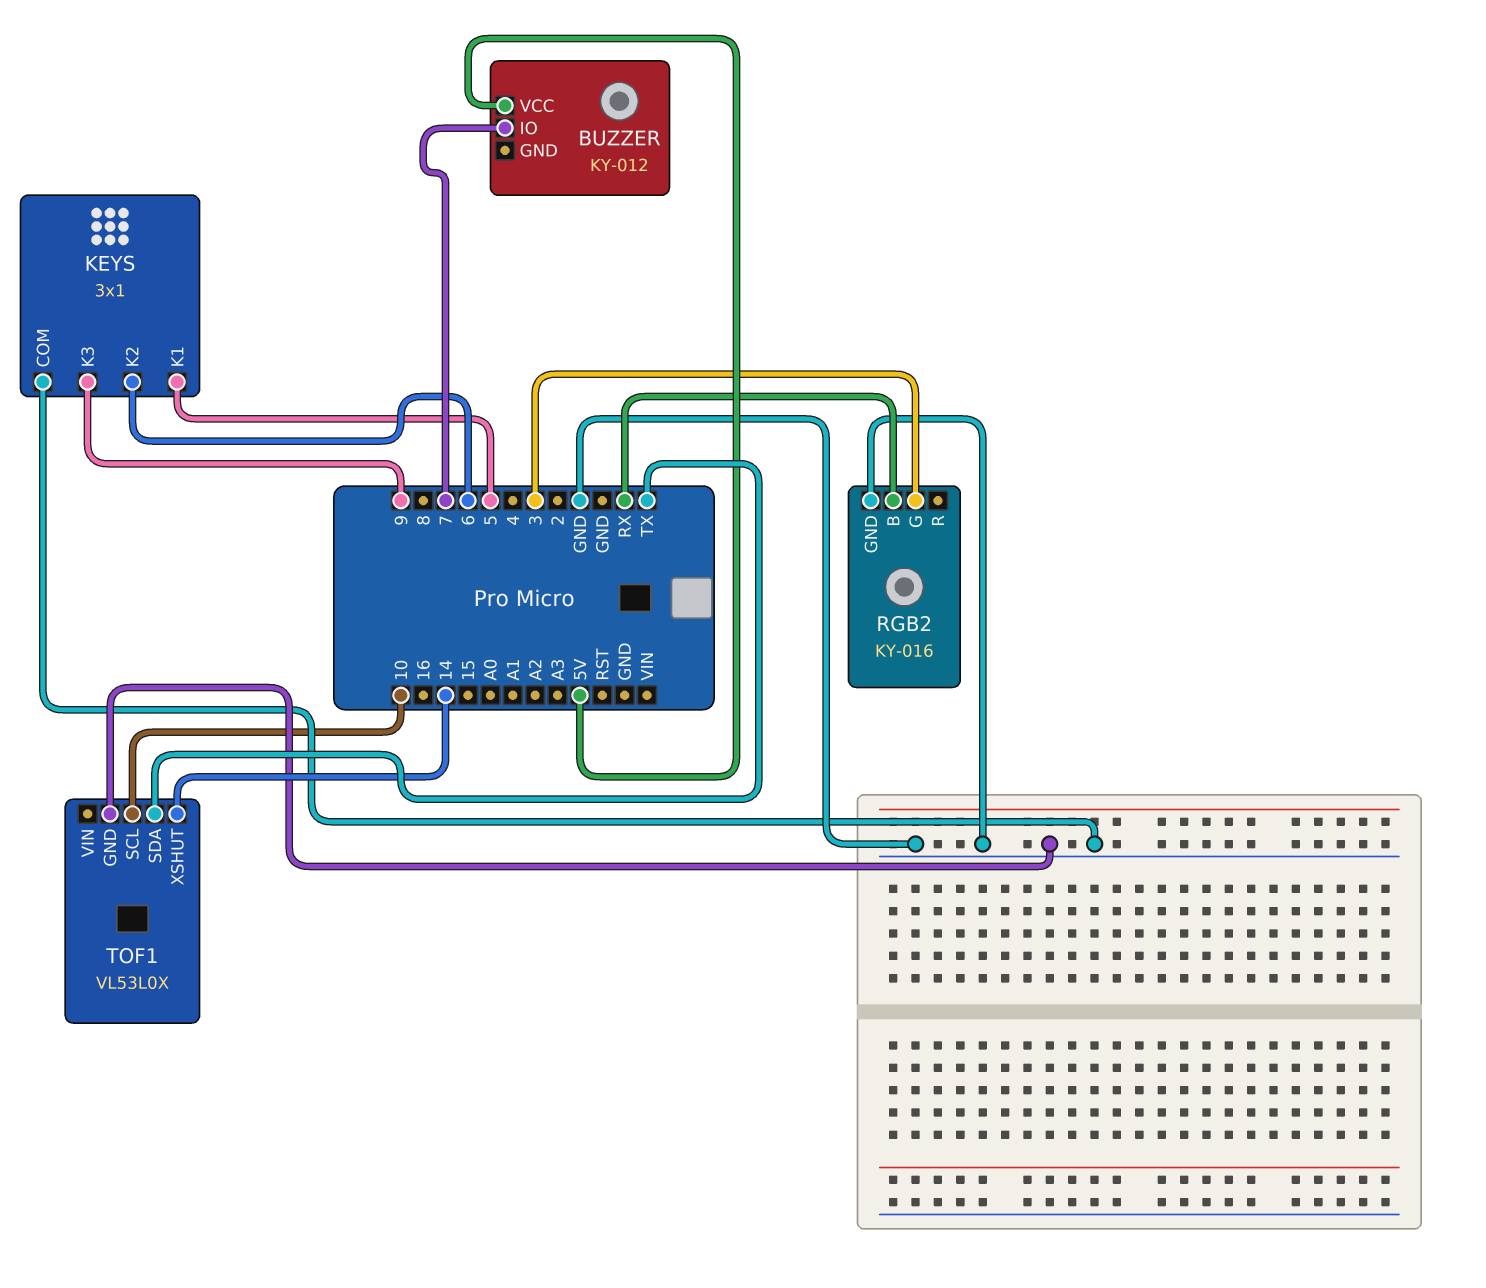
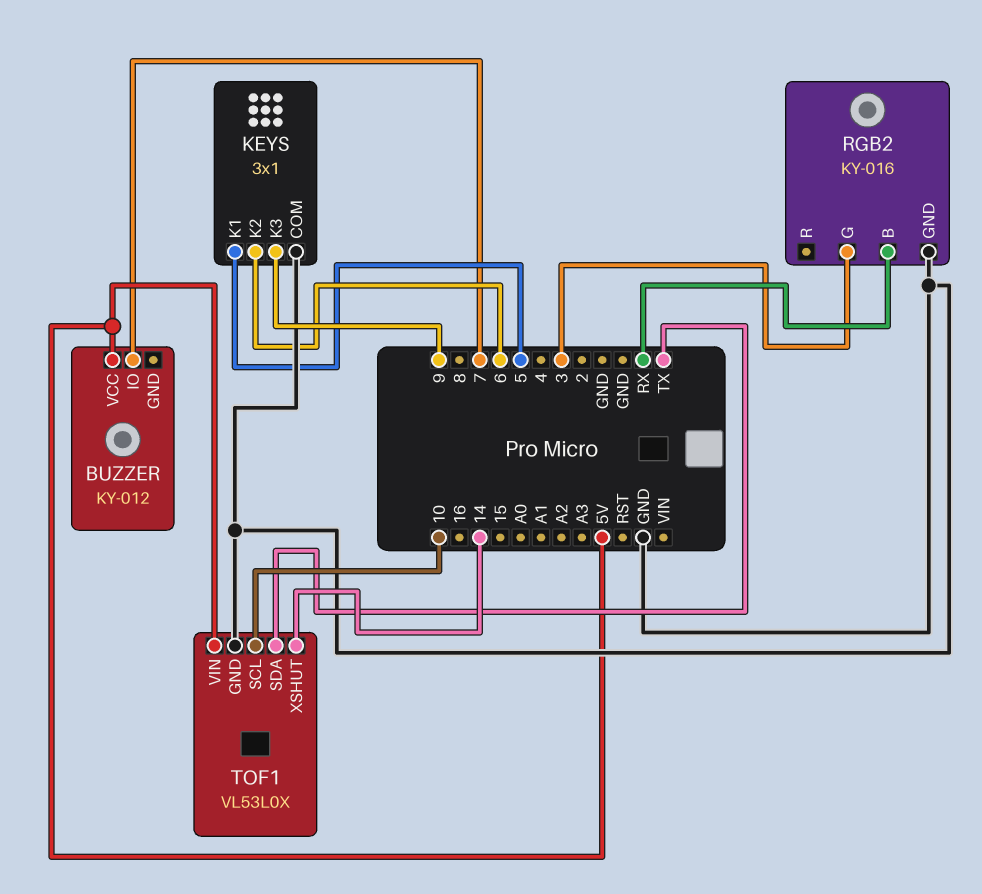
TOF1 pin VIN: none -> 5V

